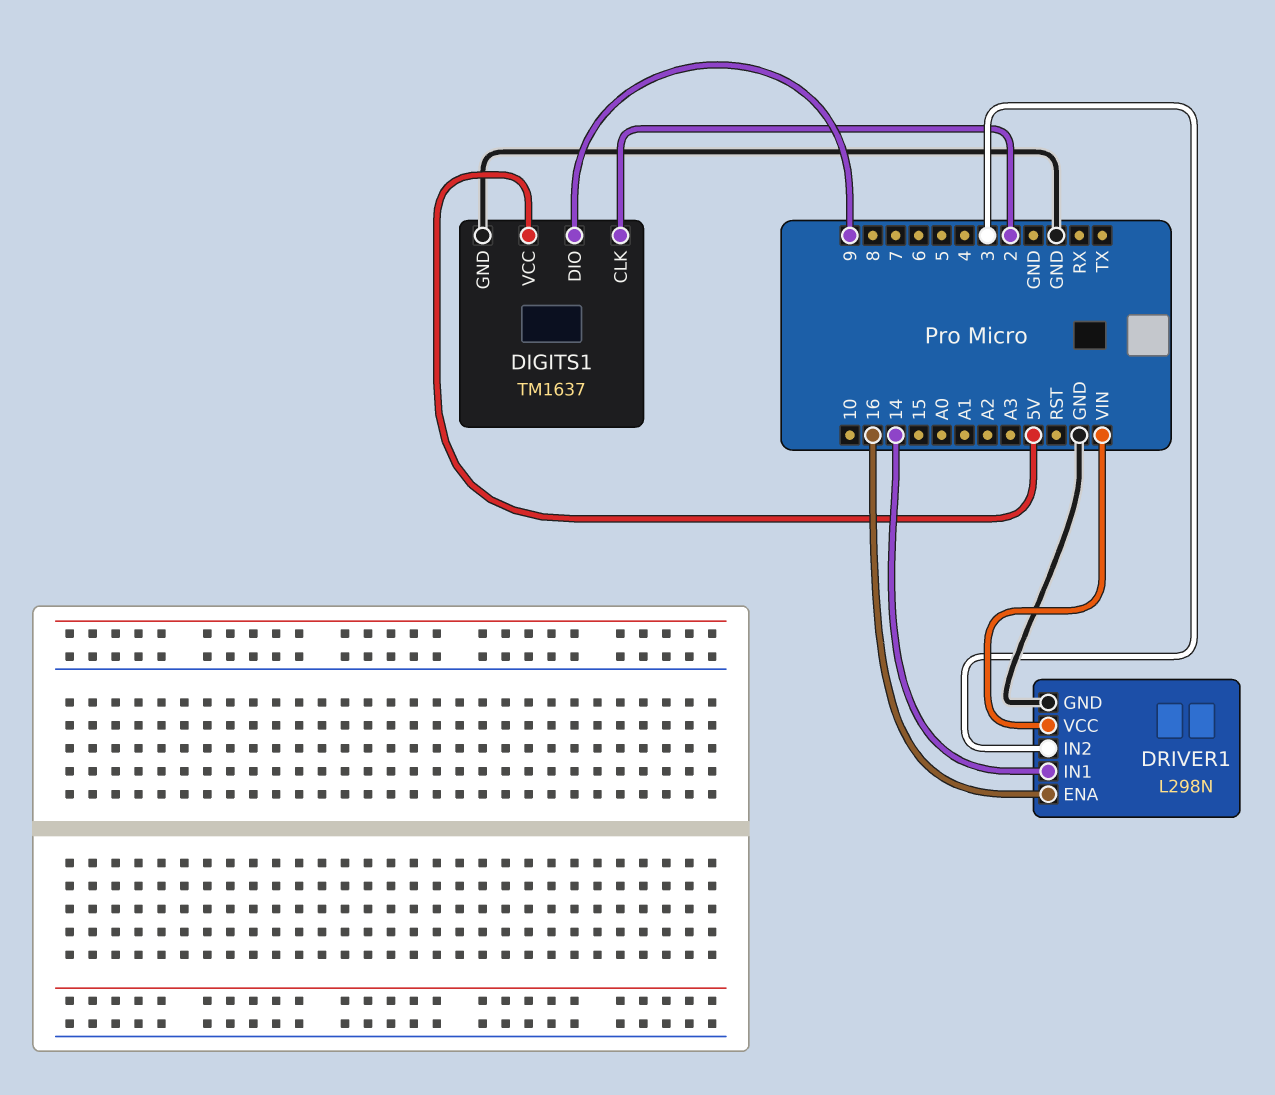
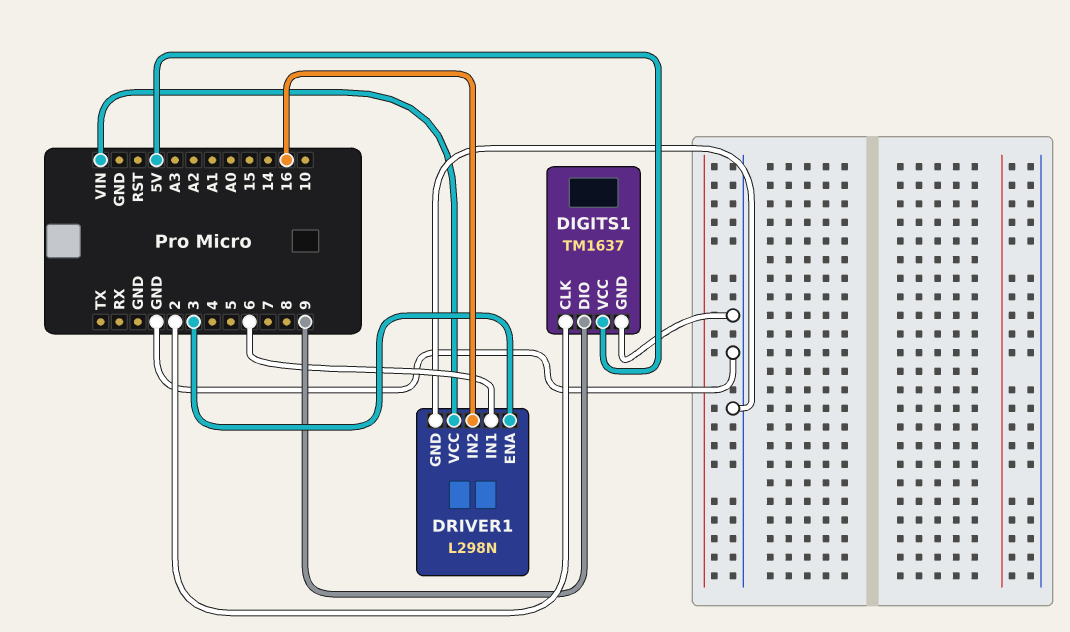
DRIVER1 pin ENA: 16 -> 3
DRIVER1 pin IN1: 14 -> 6
DRIVER1 pin IN2: 3 -> 16

